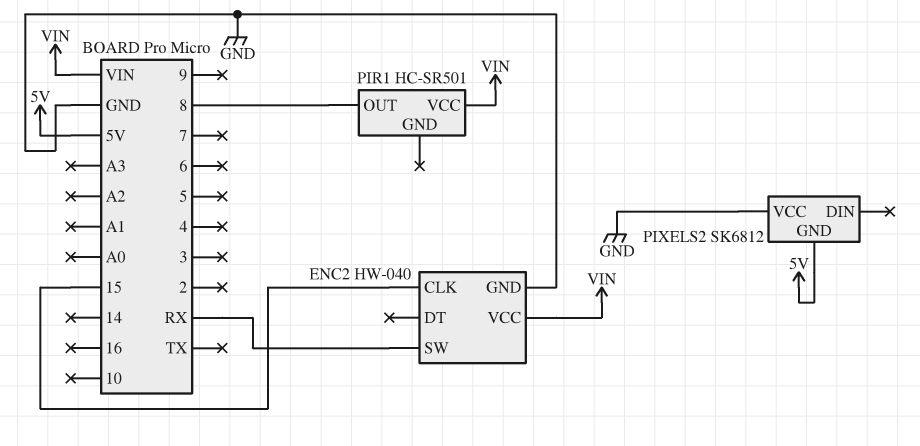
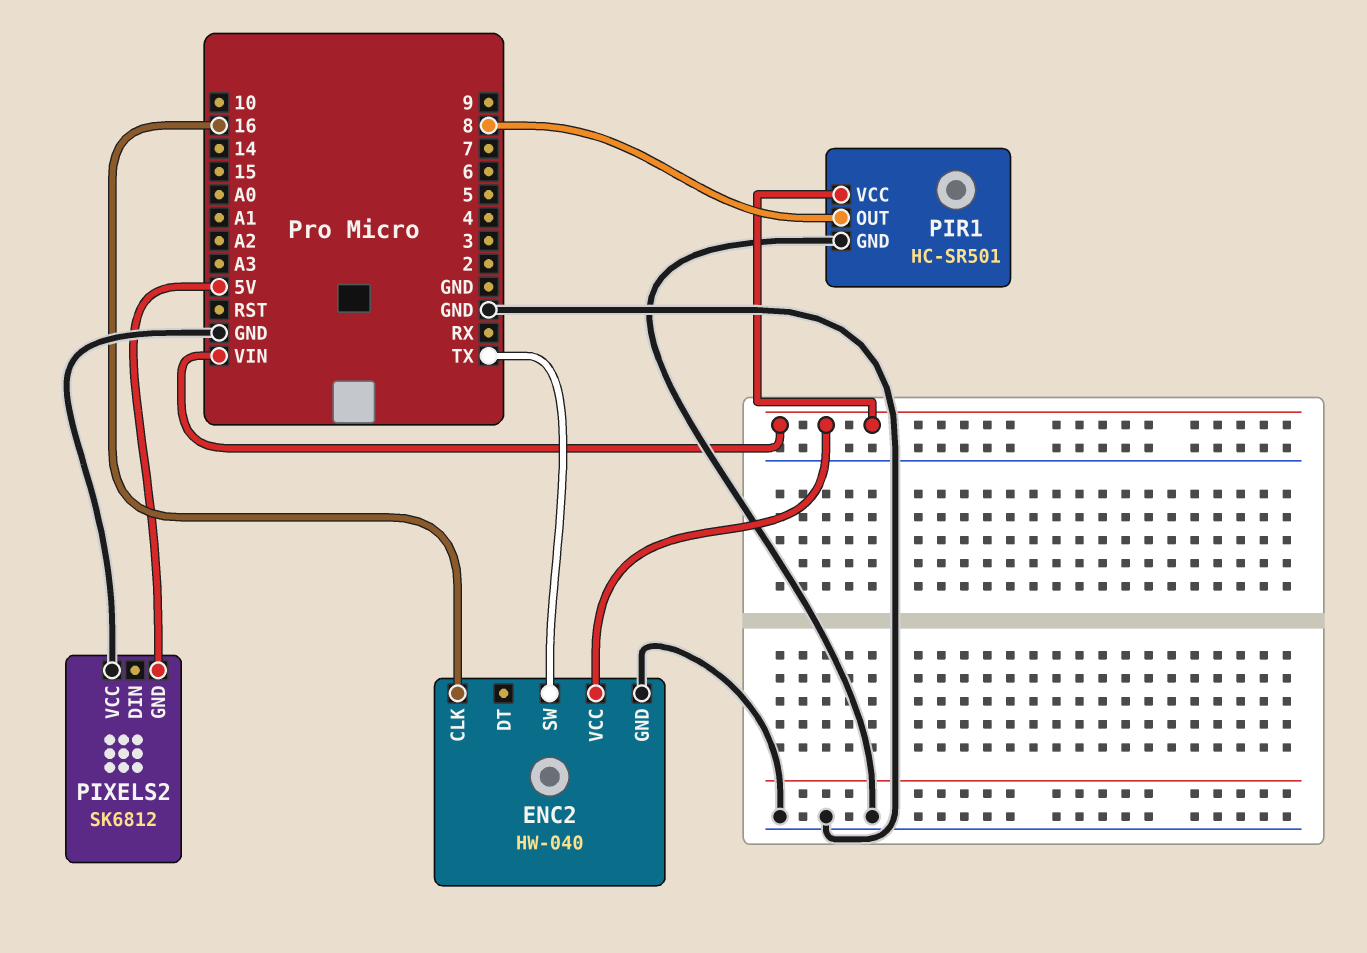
ENC2 pin CLK: 15 -> 16
ENC2 pin SW: RX -> TX
PIR1 pin GND: none -> GND

